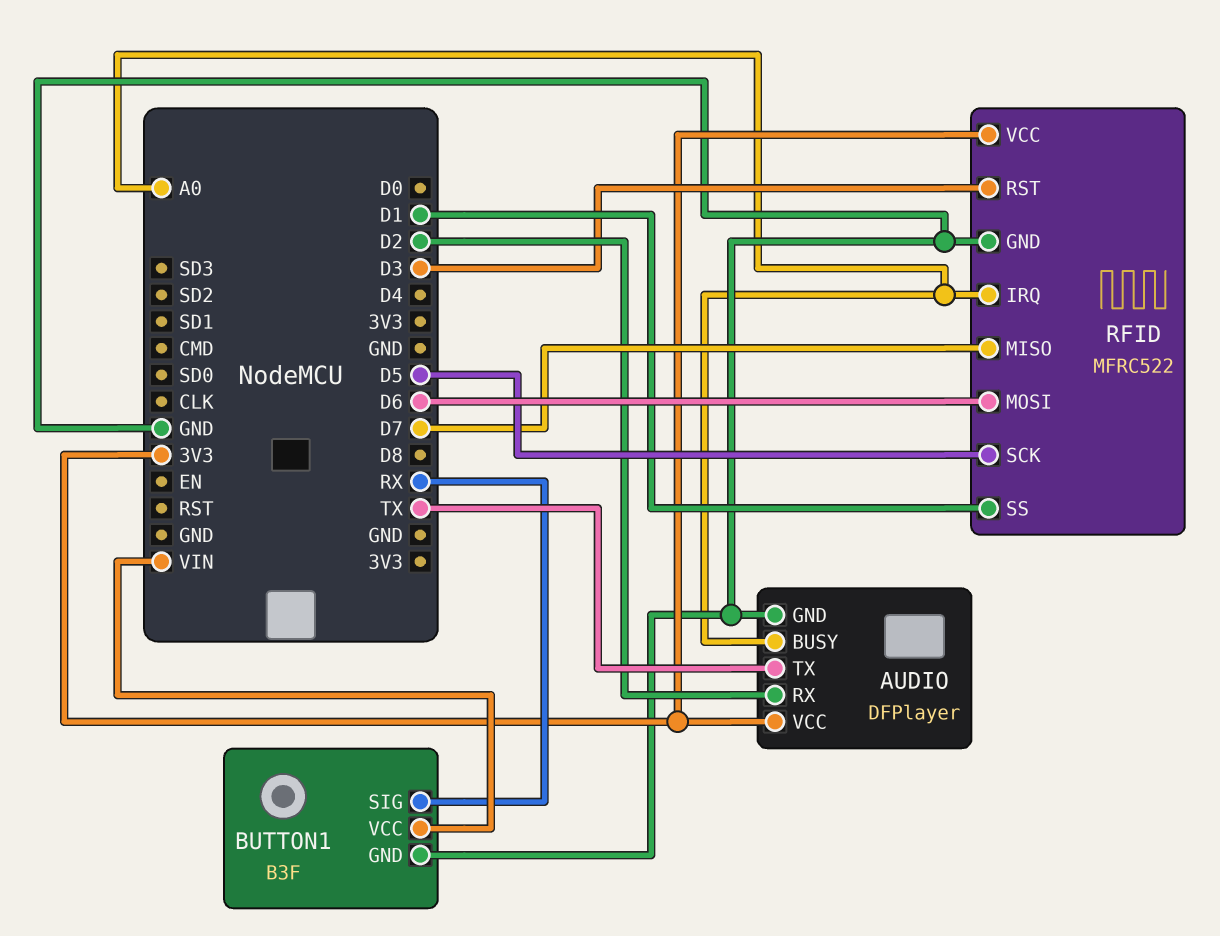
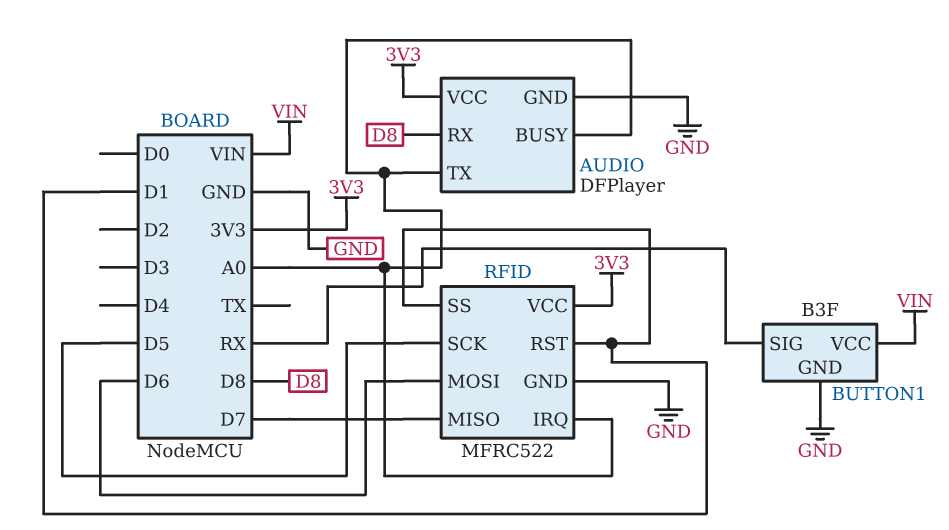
AUDIO pin RX: D2 -> D8
AUDIO pin TX: TX -> A0
RFID pin RST: D3 -> D1

